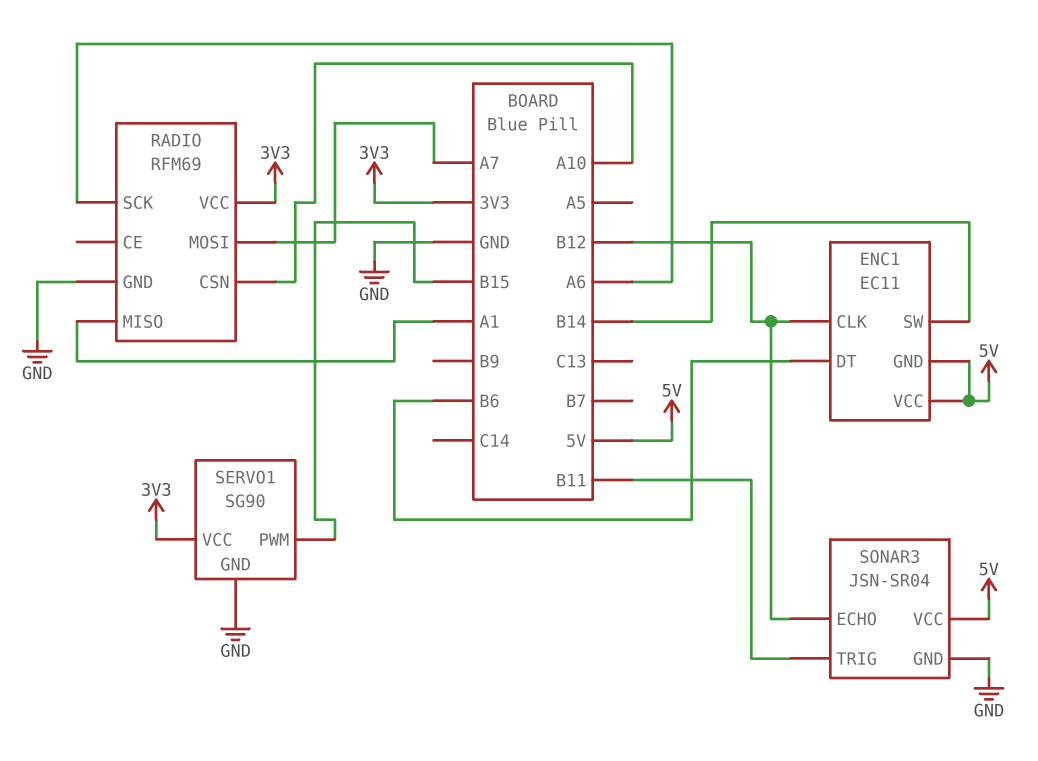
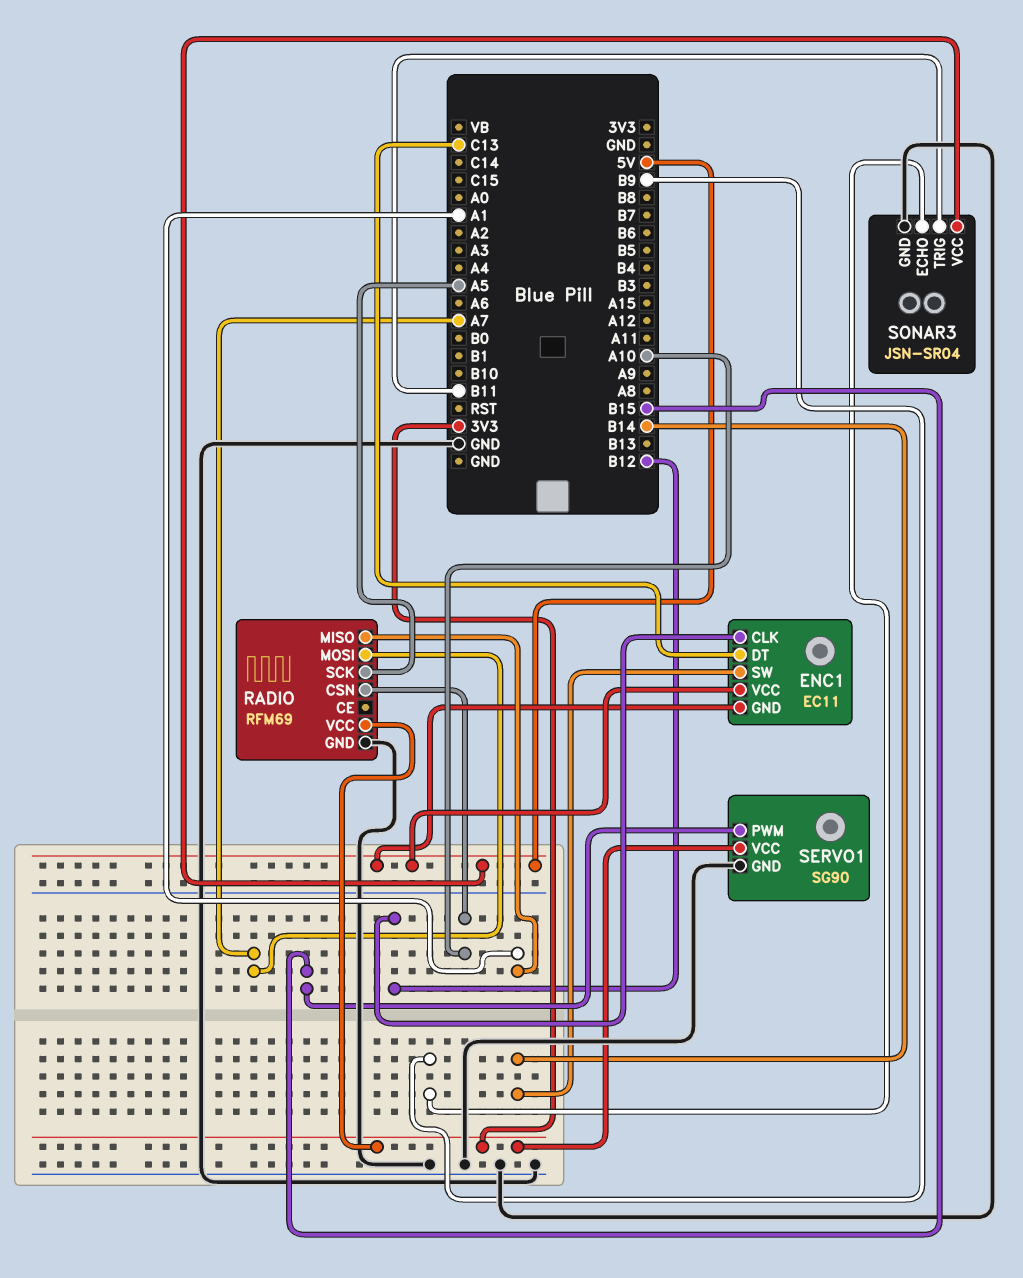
ENC1 pin DT: B6 -> C13
RADIO pin SCK: A6 -> A5
SONAR3 pin ECHO: B12 -> B9

